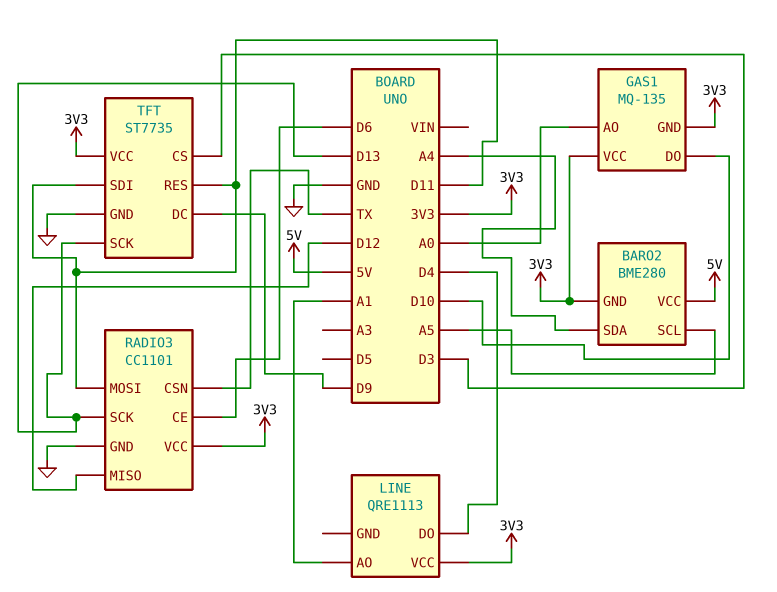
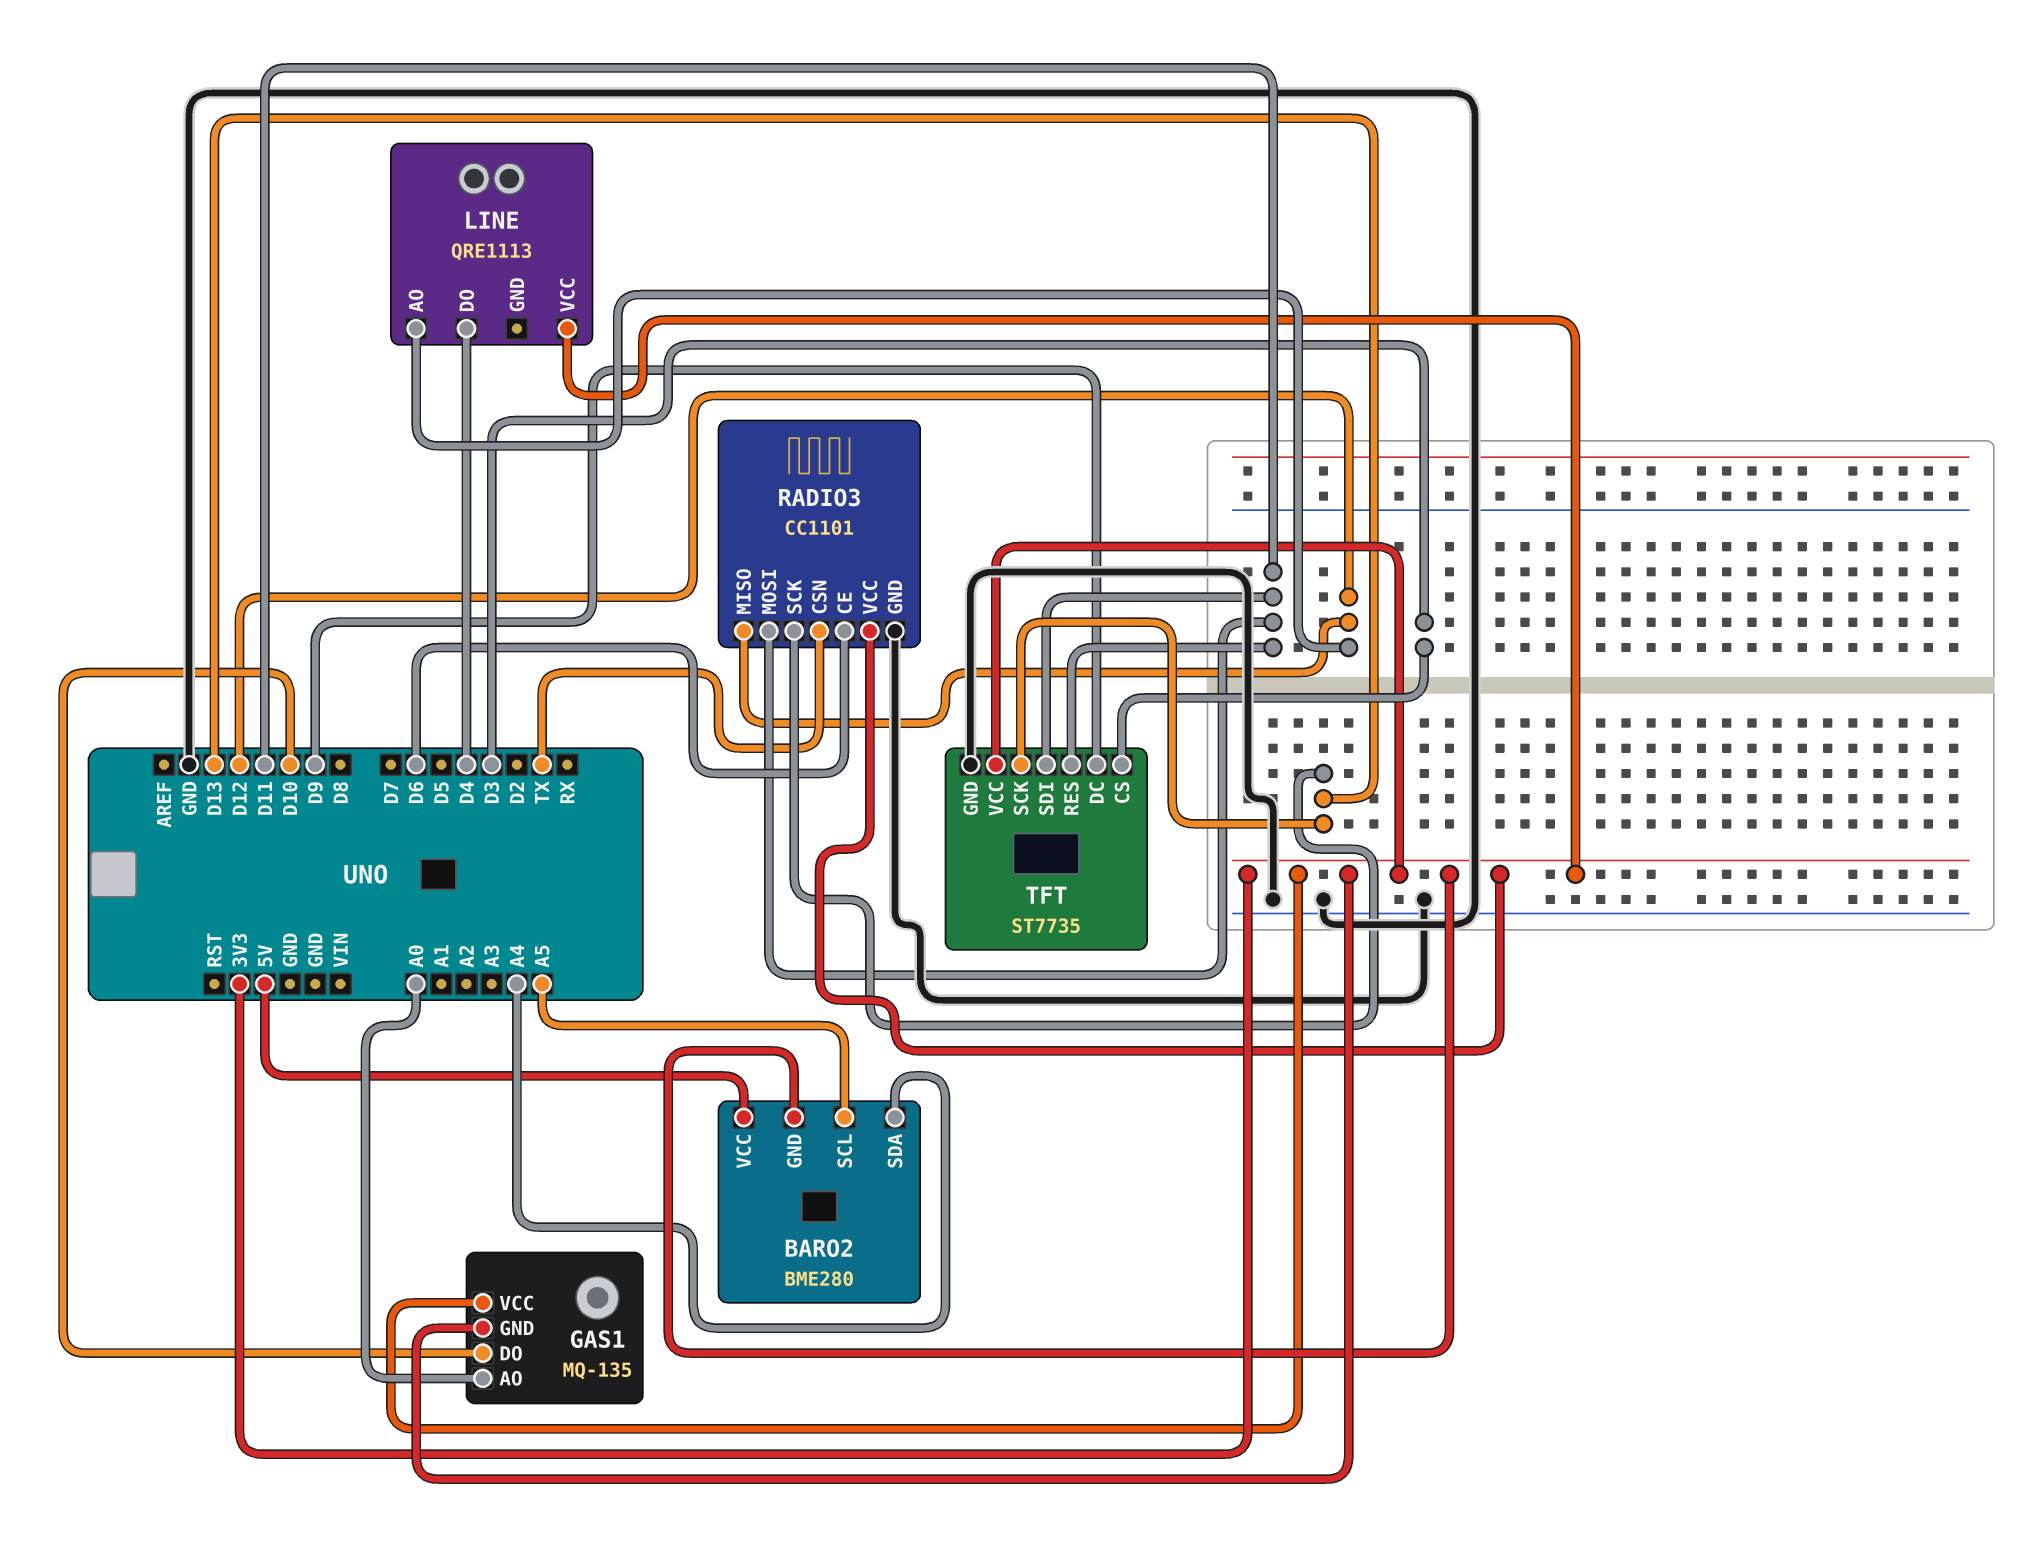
LINE pin AO: A1 -> D12

